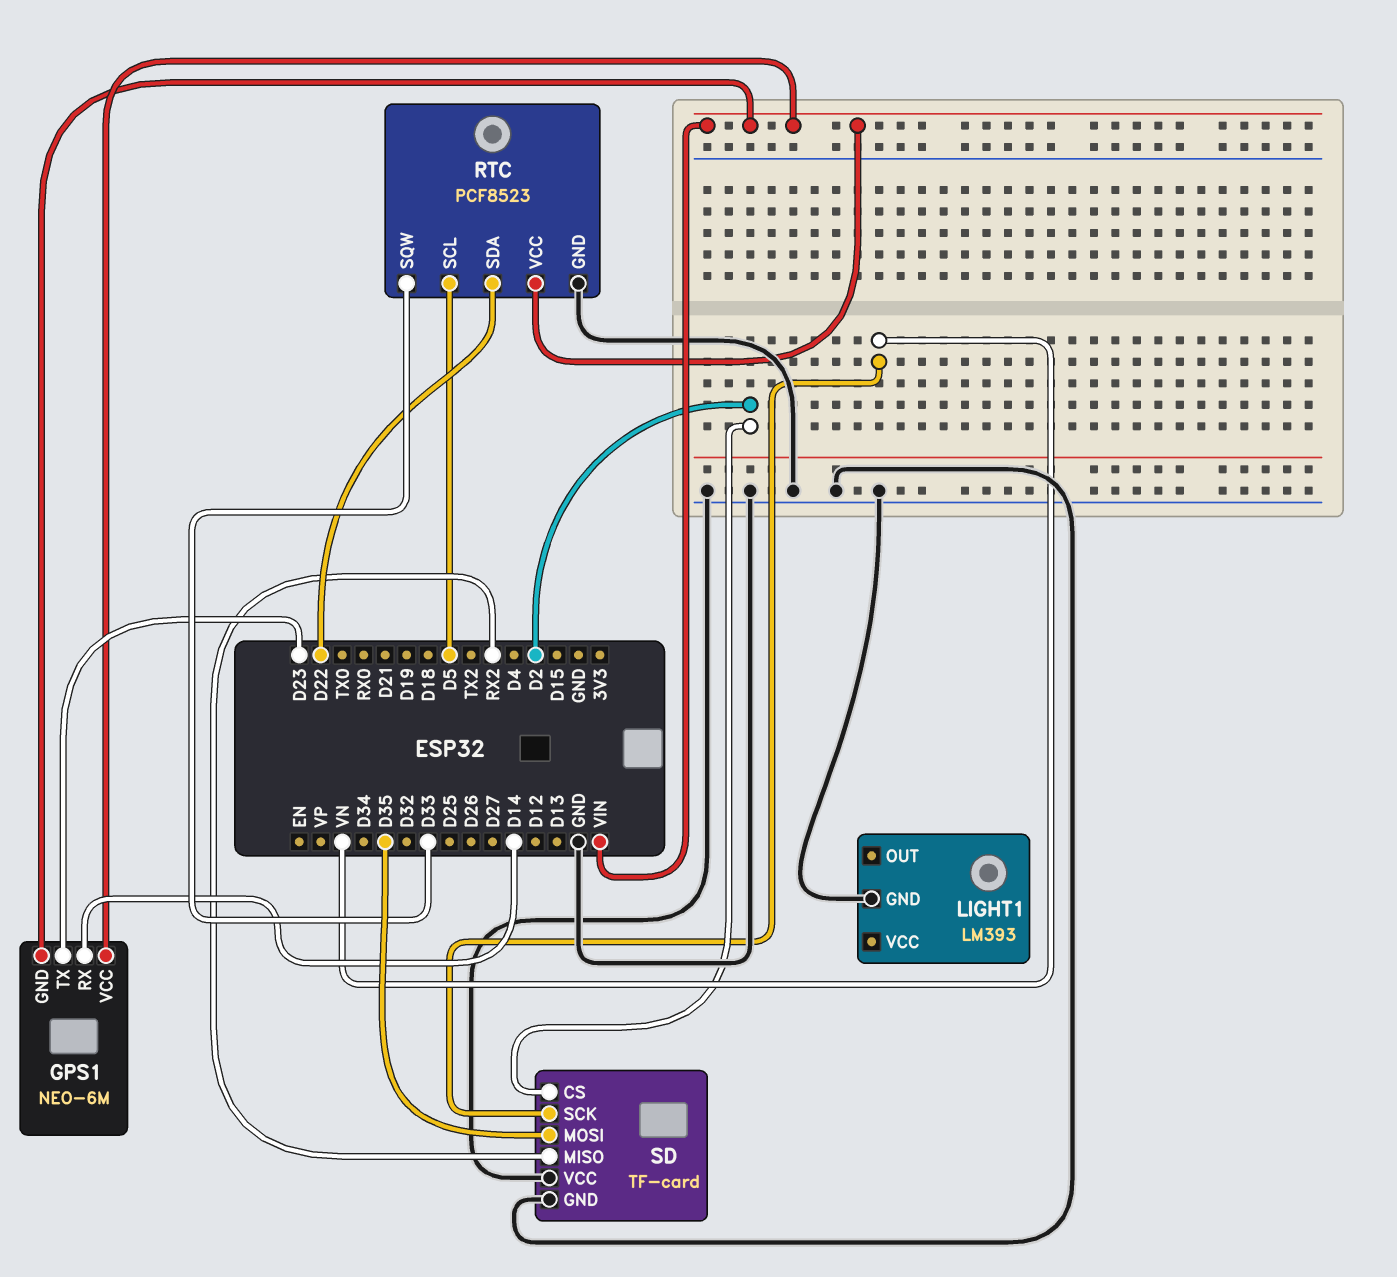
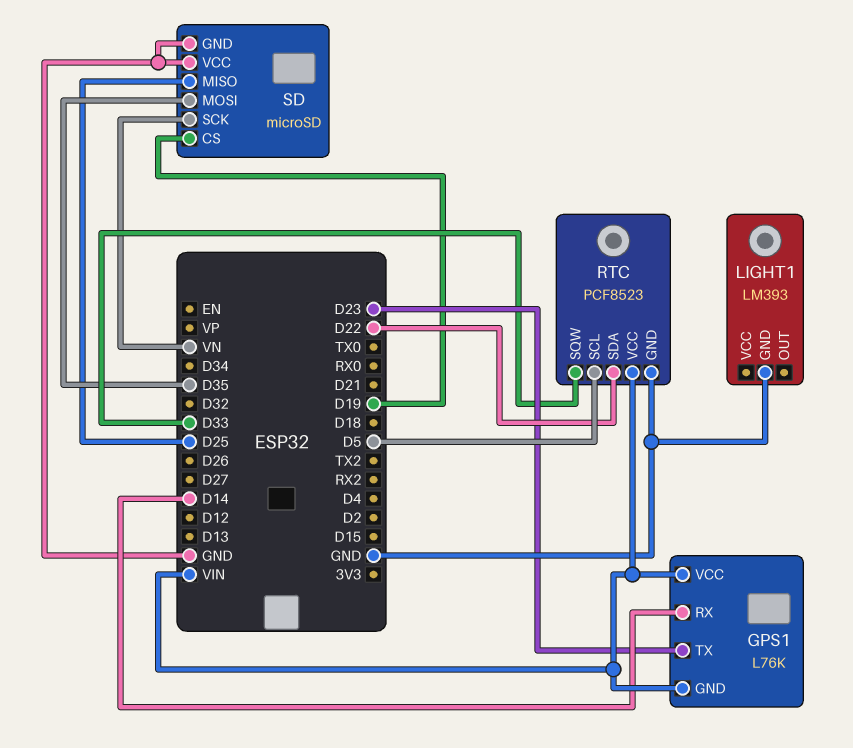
GPS1: NEO-6M -> L76K
SD: TF-card -> microSD
SD pin CS: D2 -> D19
SD pin MISO: RX2 -> D25

